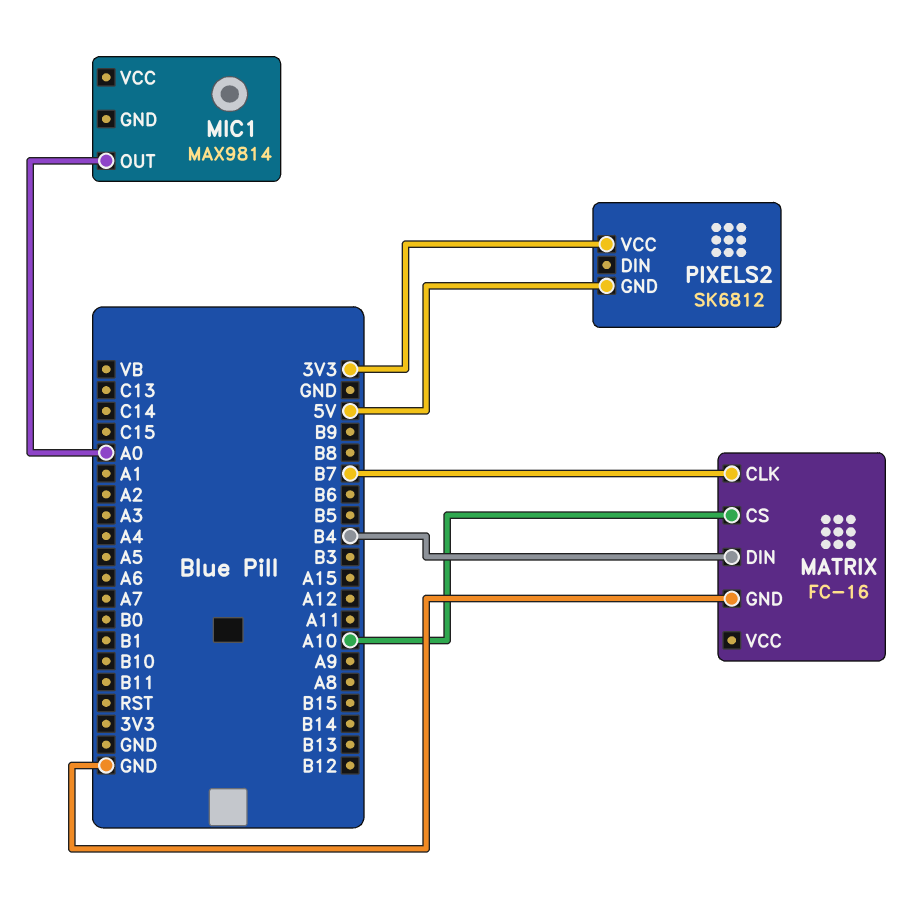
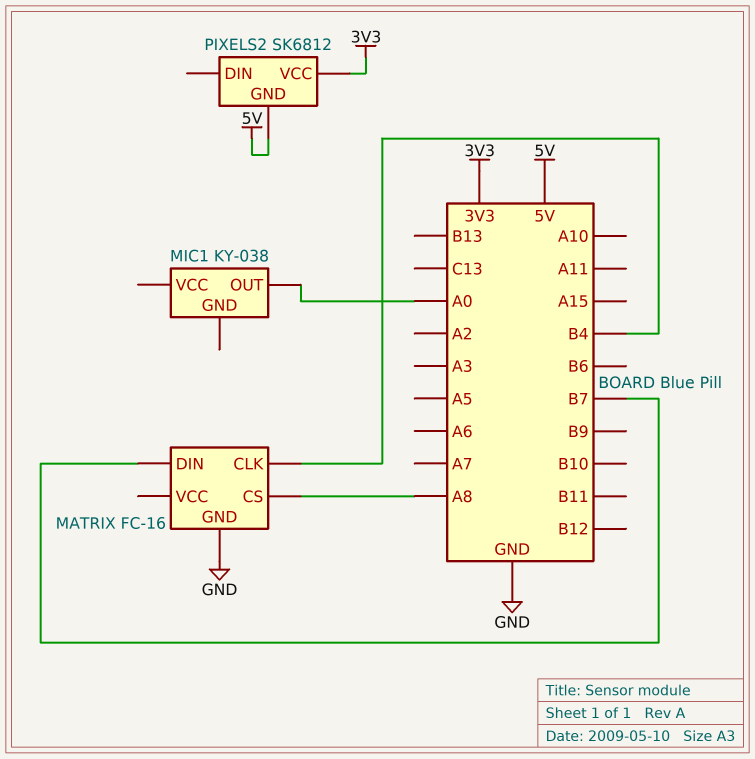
MATRIX pin CLK: B7 -> B4
MATRIX pin CS: A10 -> A8
MATRIX pin DIN: B4 -> B7
MIC1: MAX9814 -> KY-038

